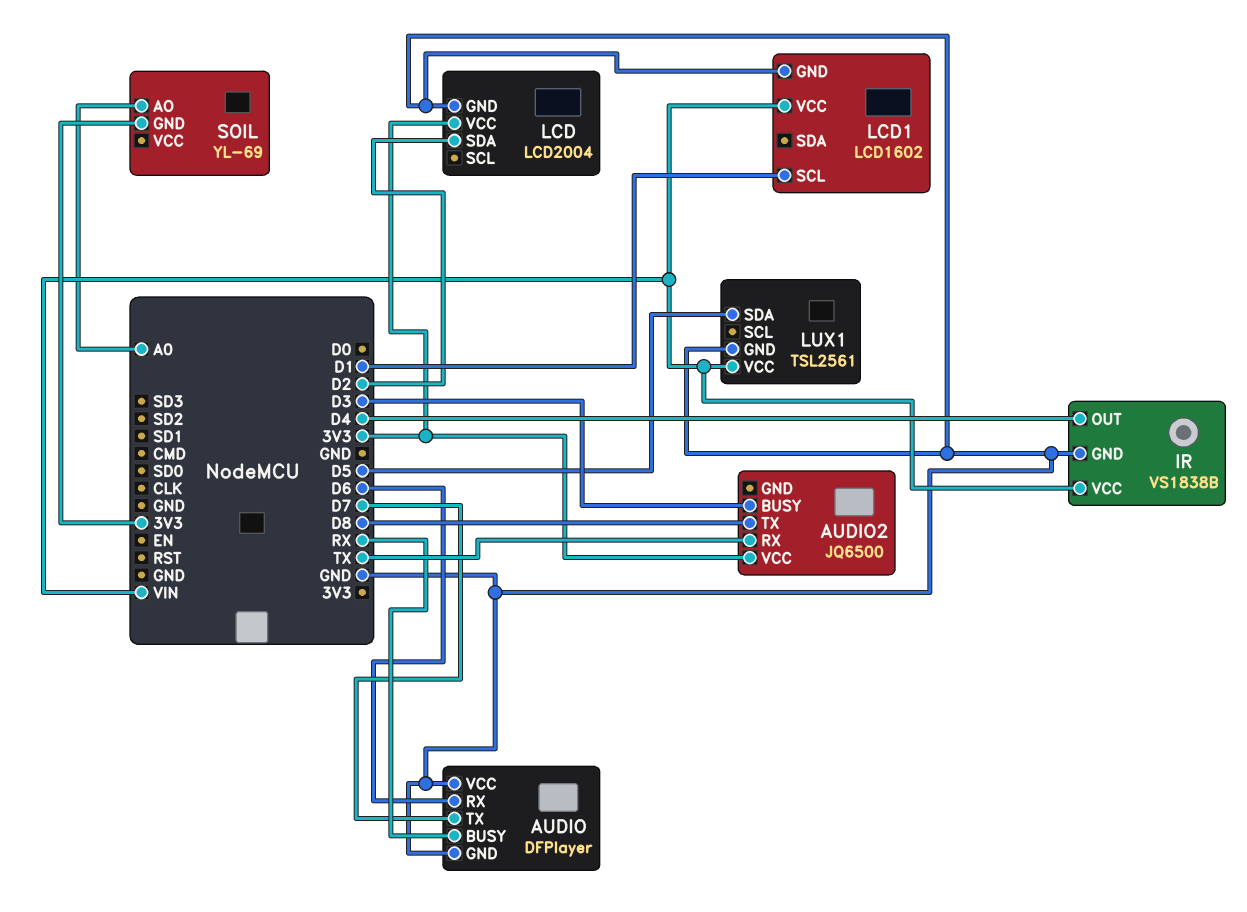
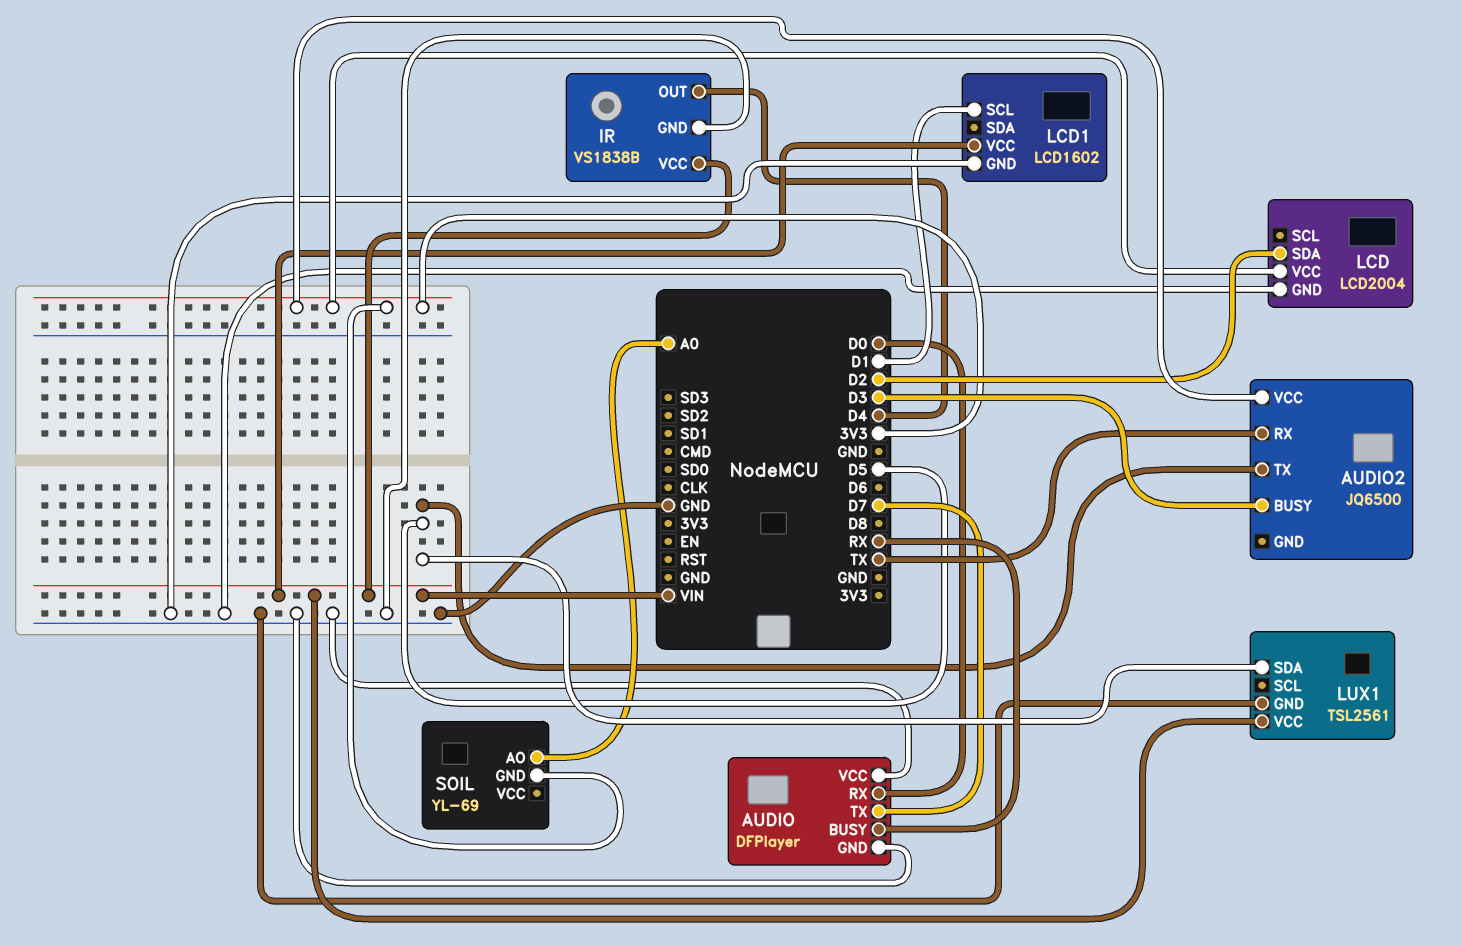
AUDIO pin RX: D6 -> D0
AUDIO2 pin TX: D8 -> D5

